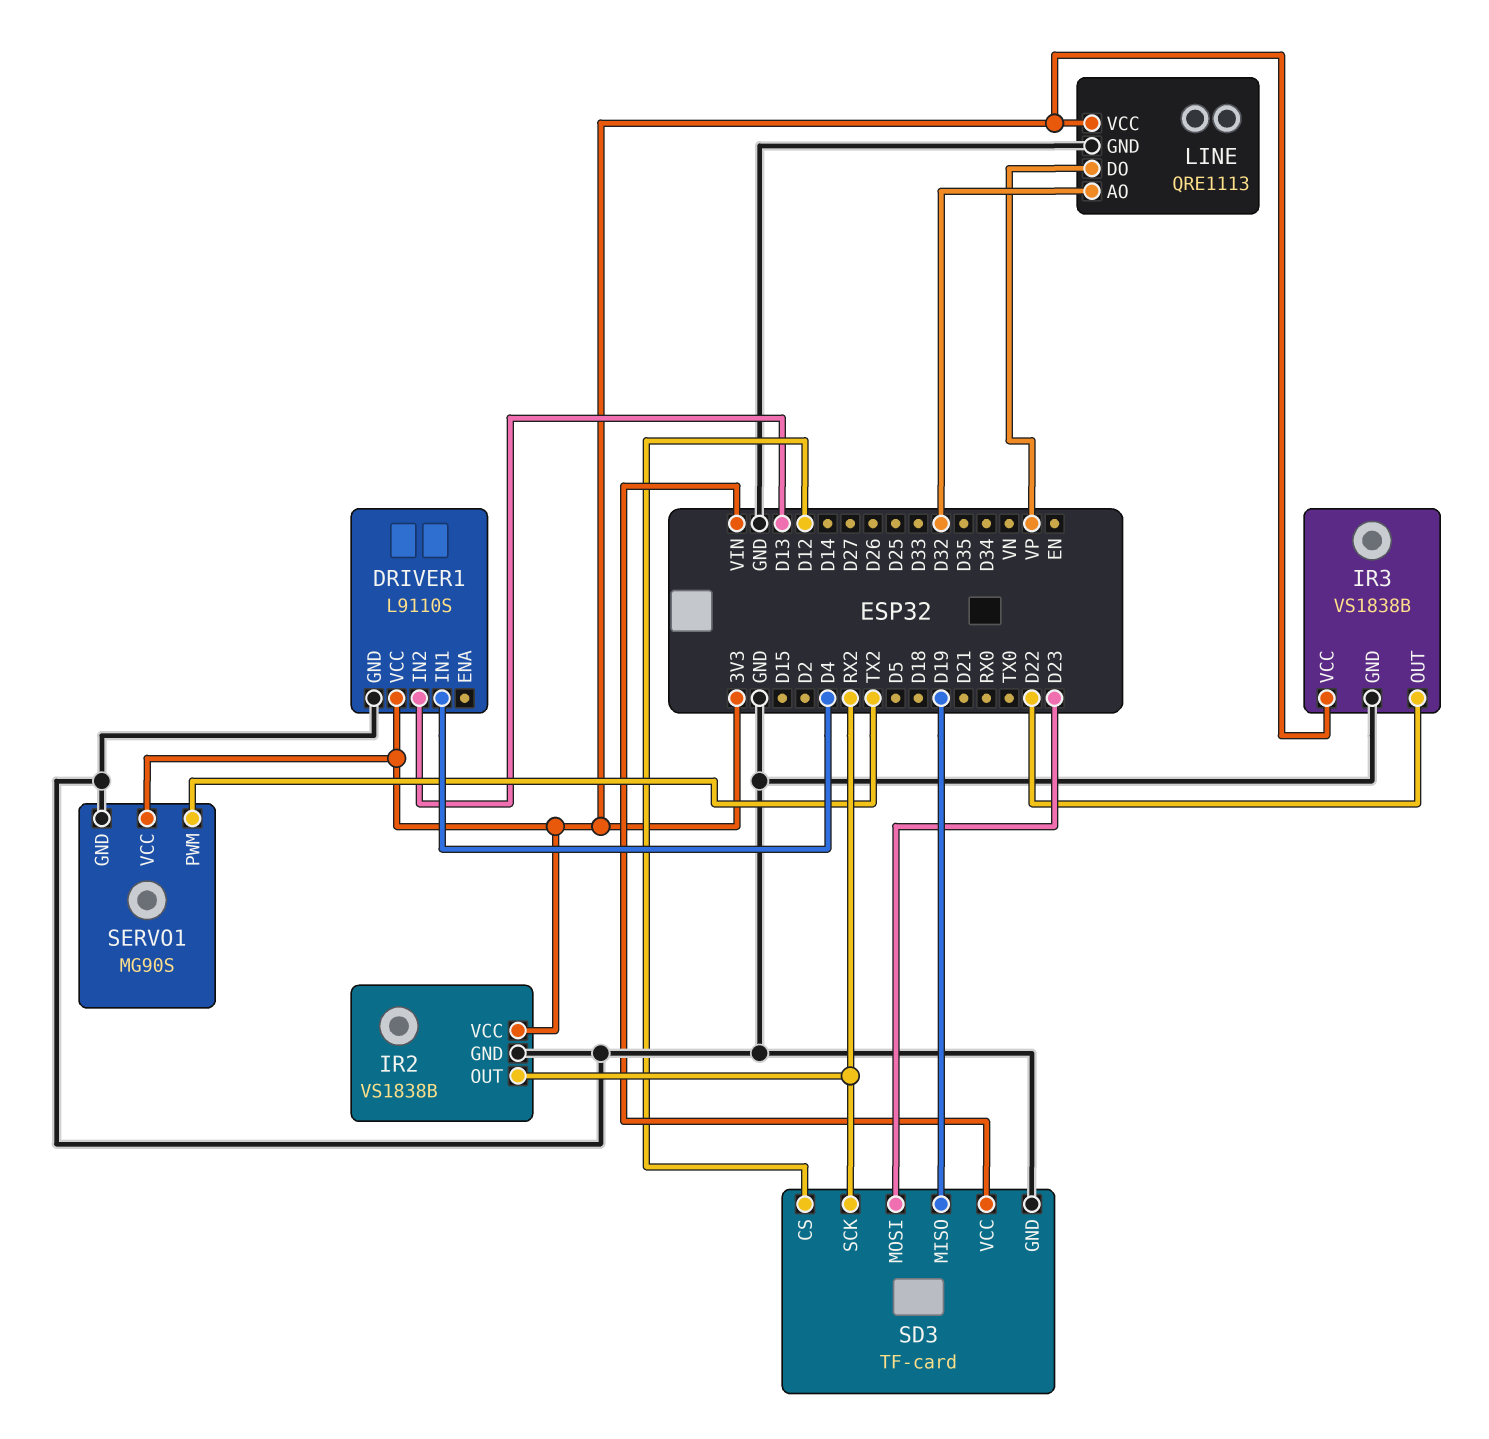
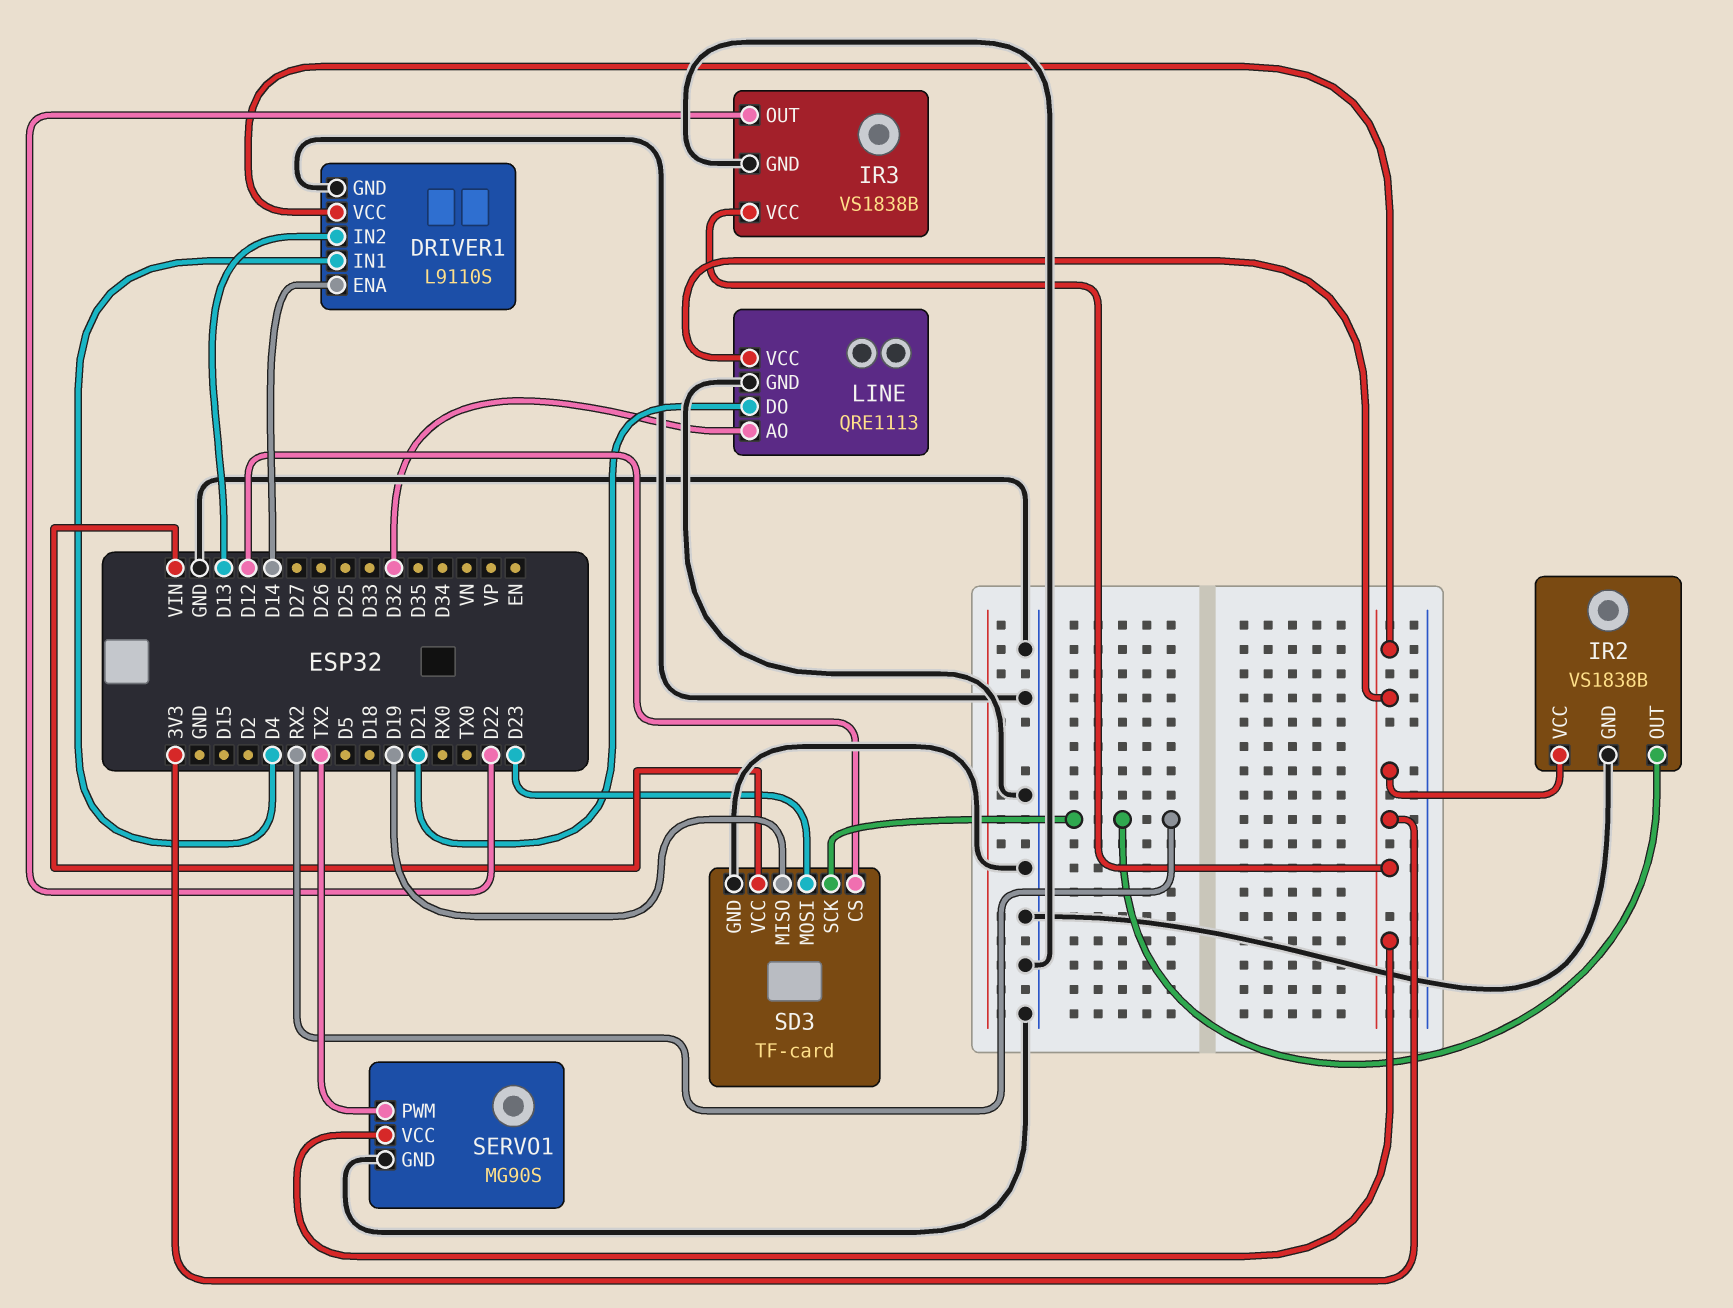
DRIVER1 pin ENA: none -> D14
LINE pin DO: VP -> D21

